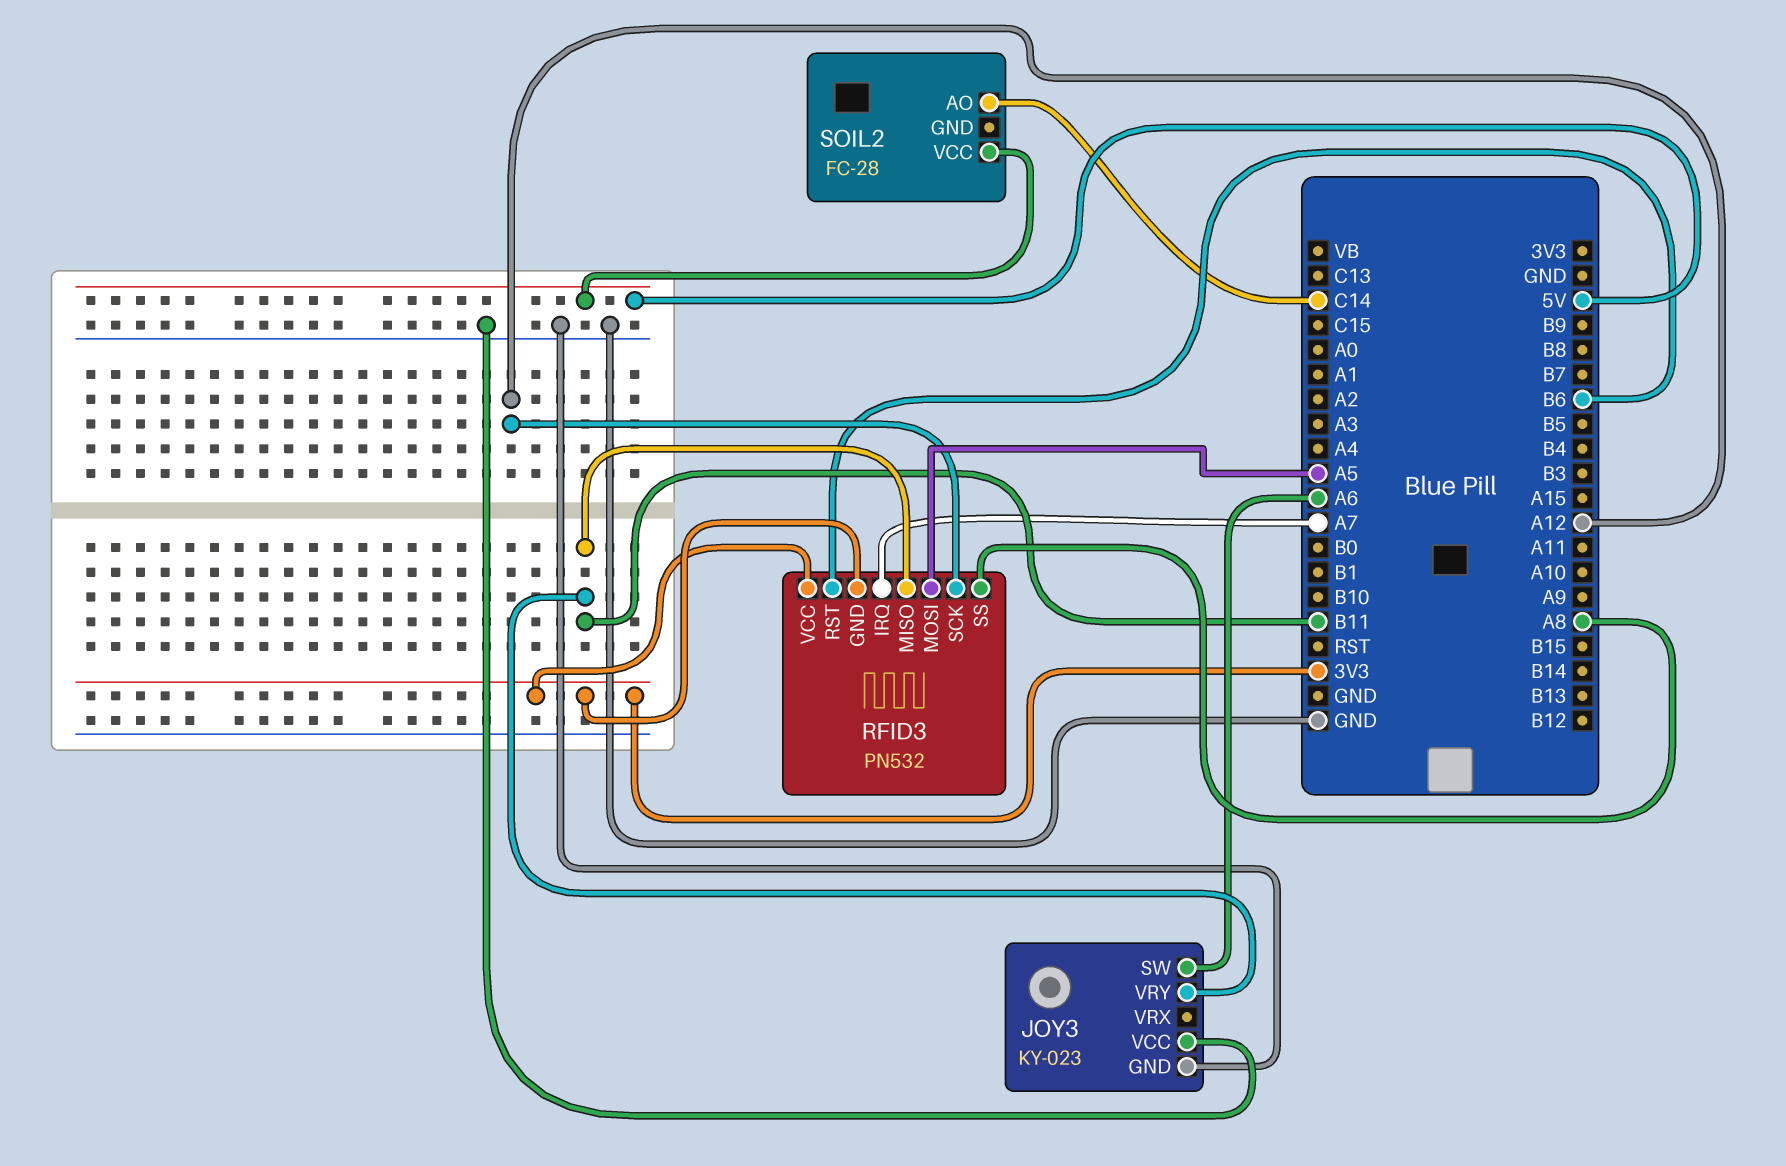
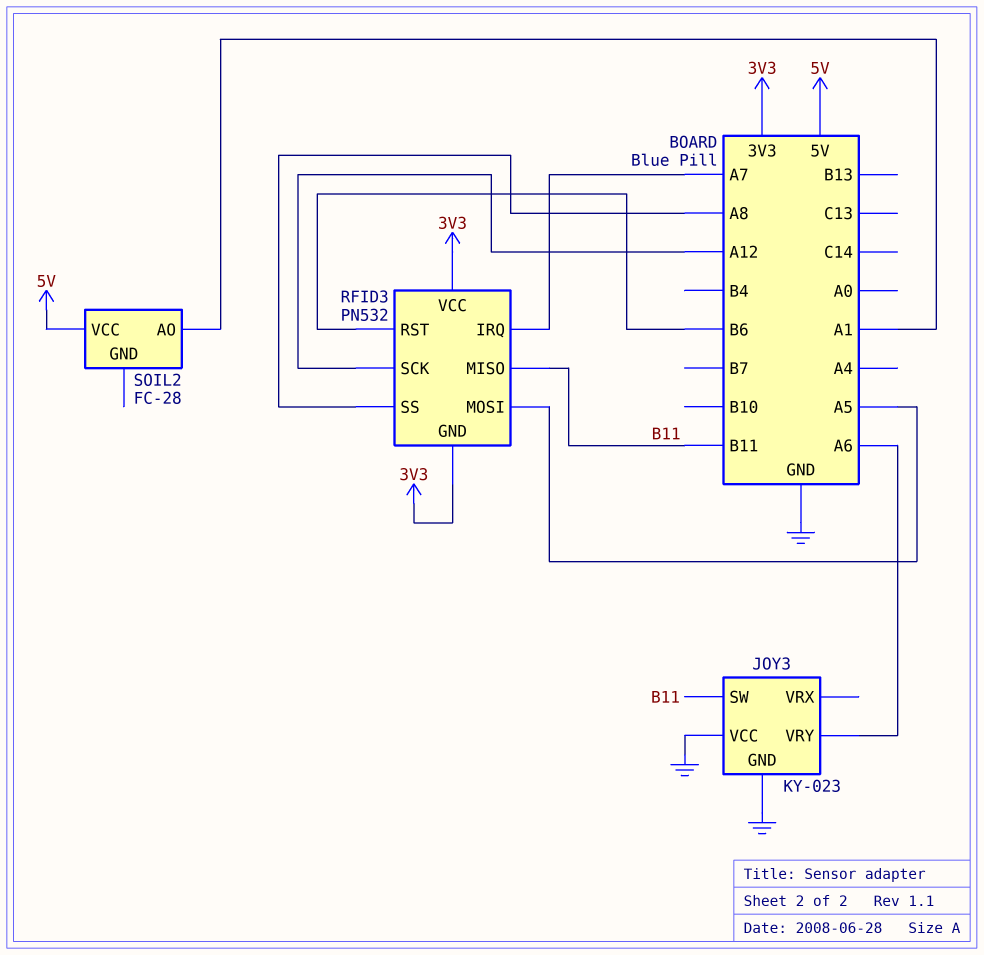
JOY3 pin SW: A6 -> B11
JOY3 pin VRY: B11 -> A6
SOIL2 pin AO: C14 -> A1

